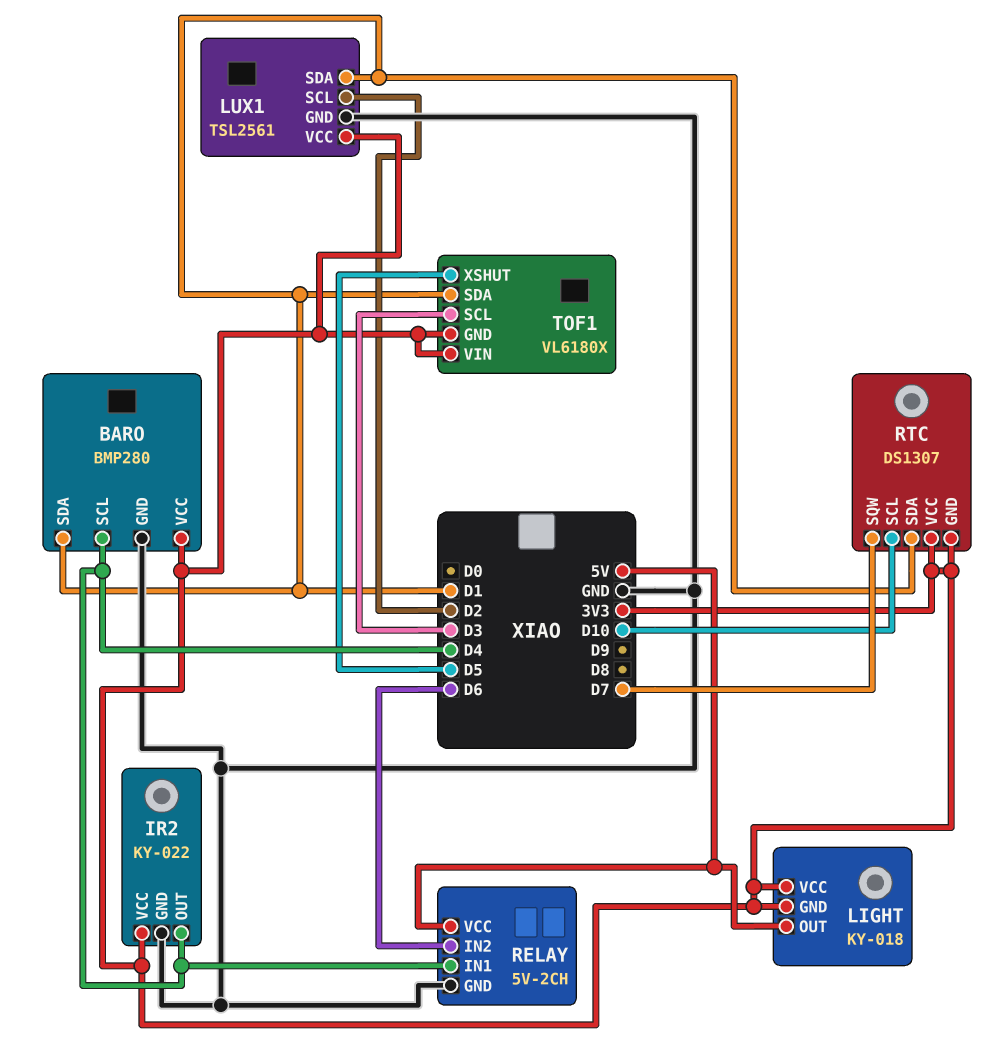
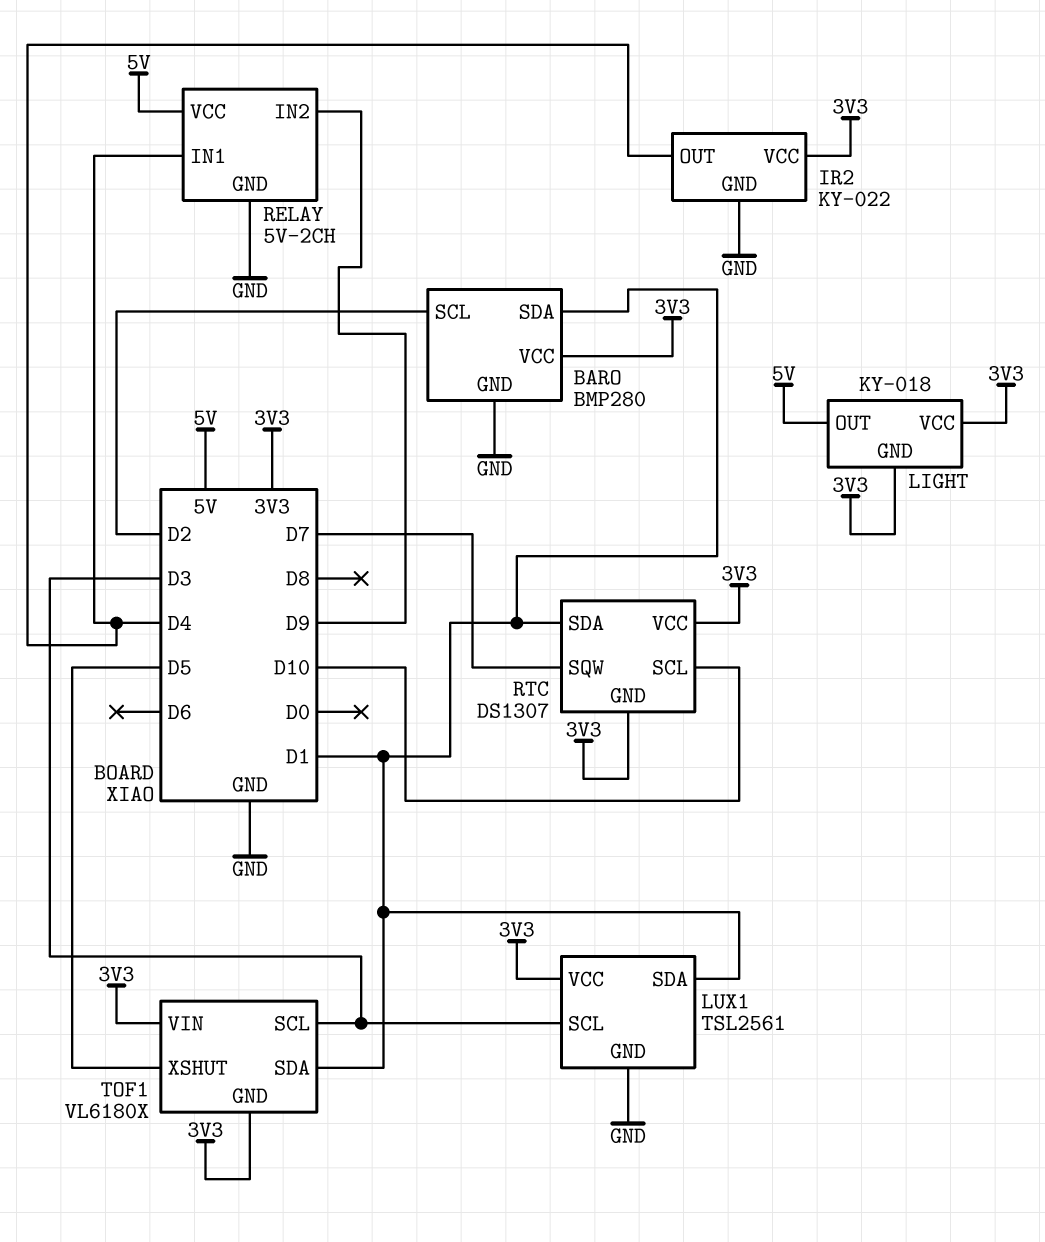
BARO pin SCL: D4 -> D2
LUX1 pin SCL: D2 -> D3
RELAY pin IN2: D6 -> D9

